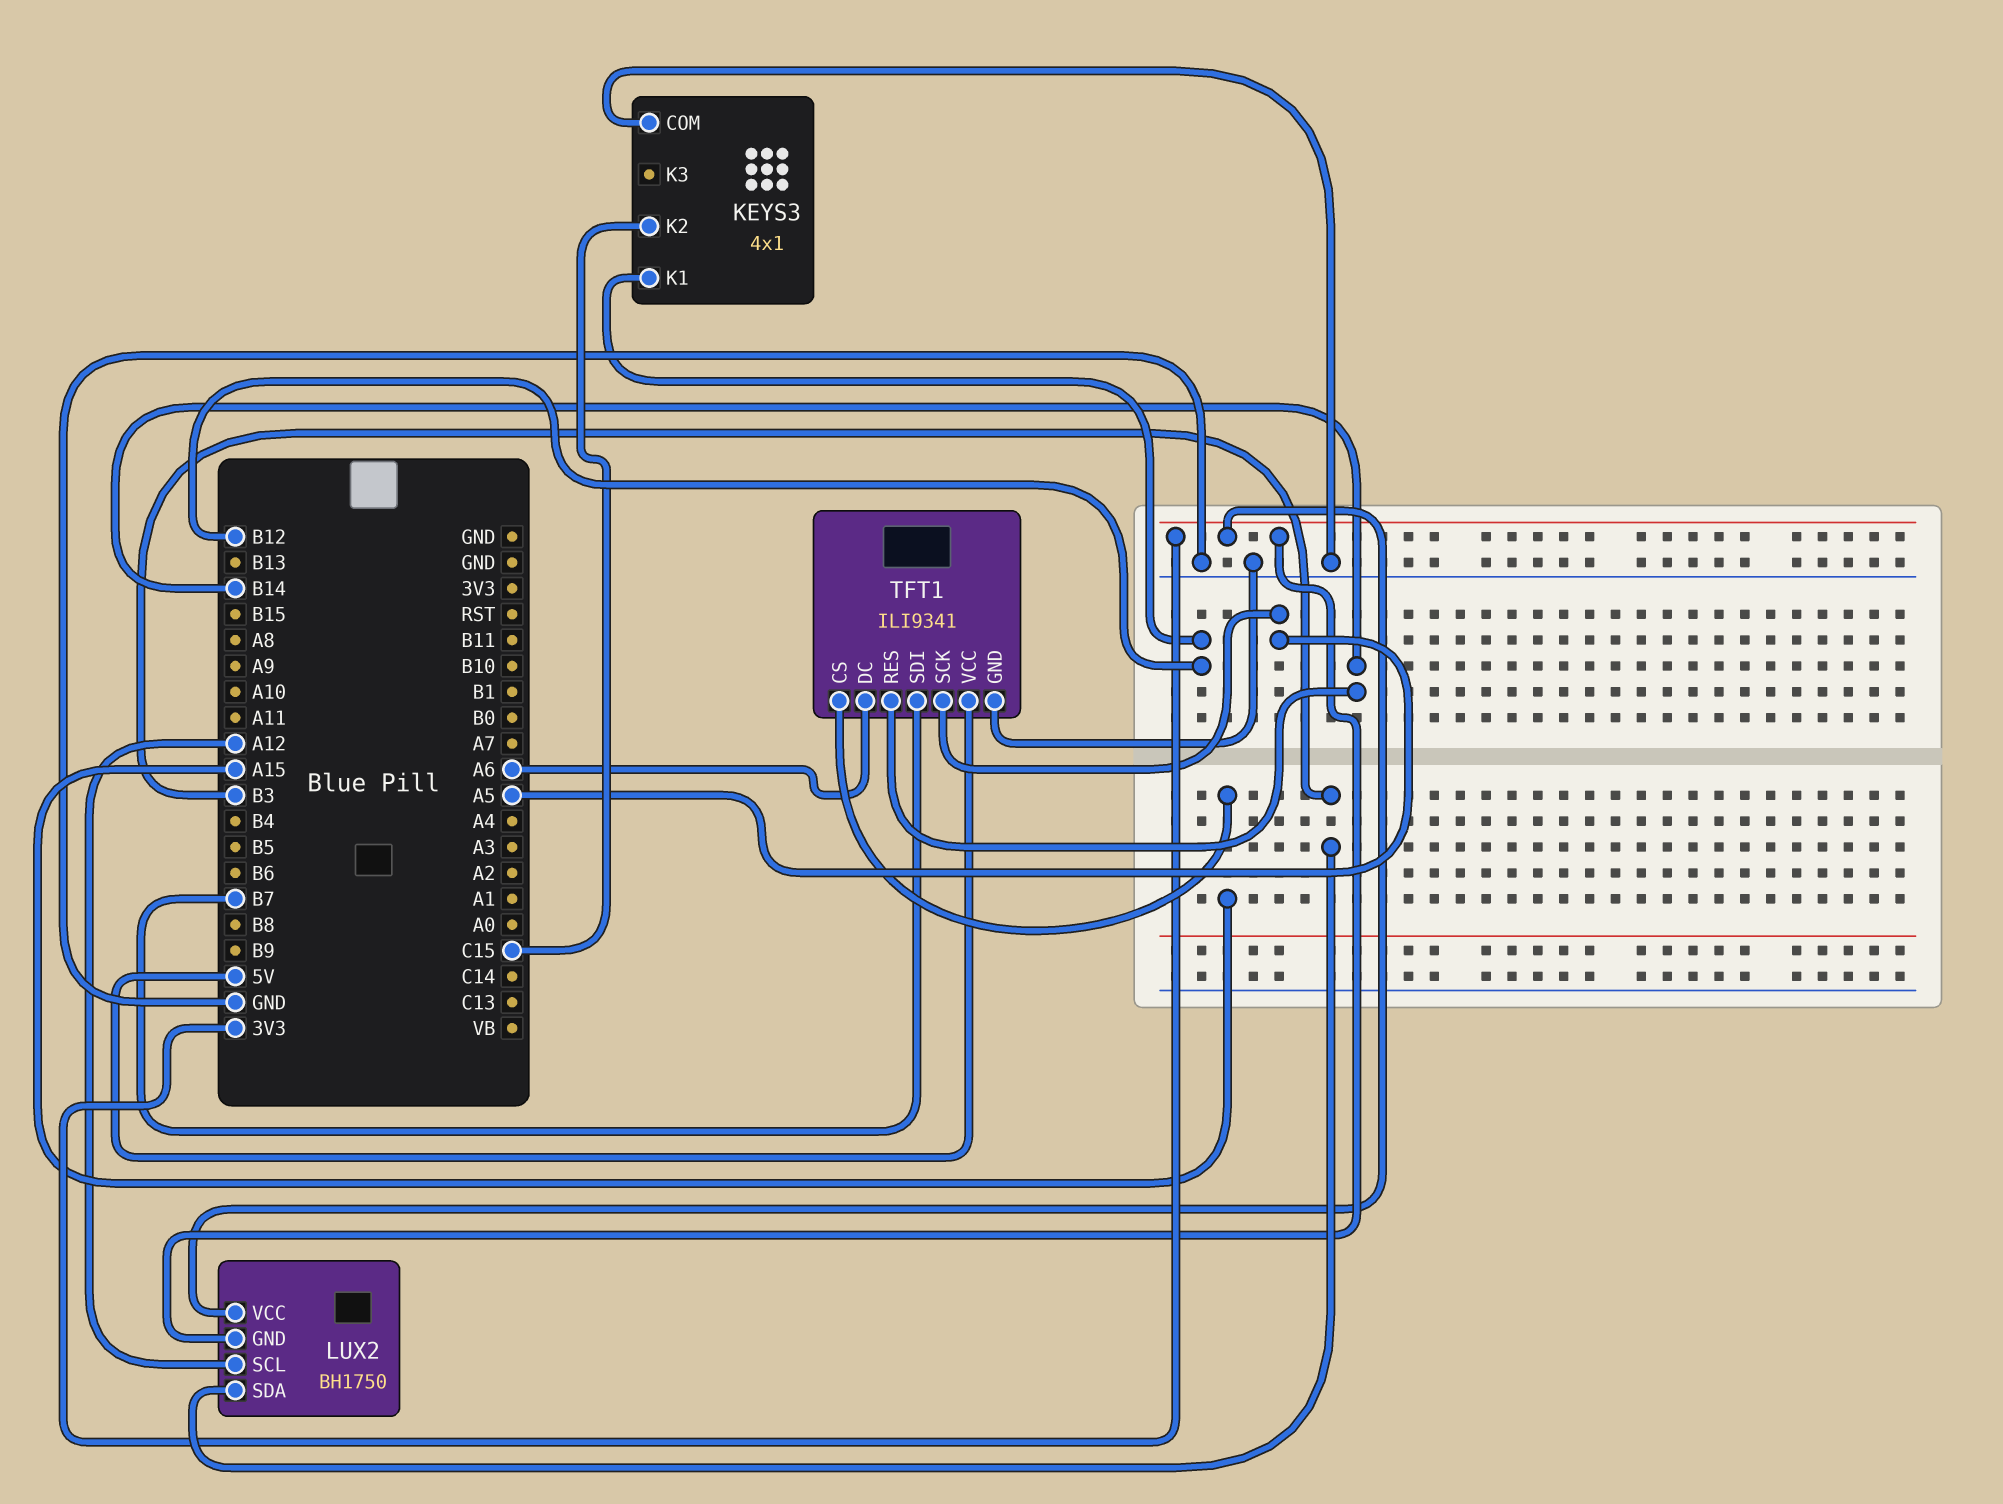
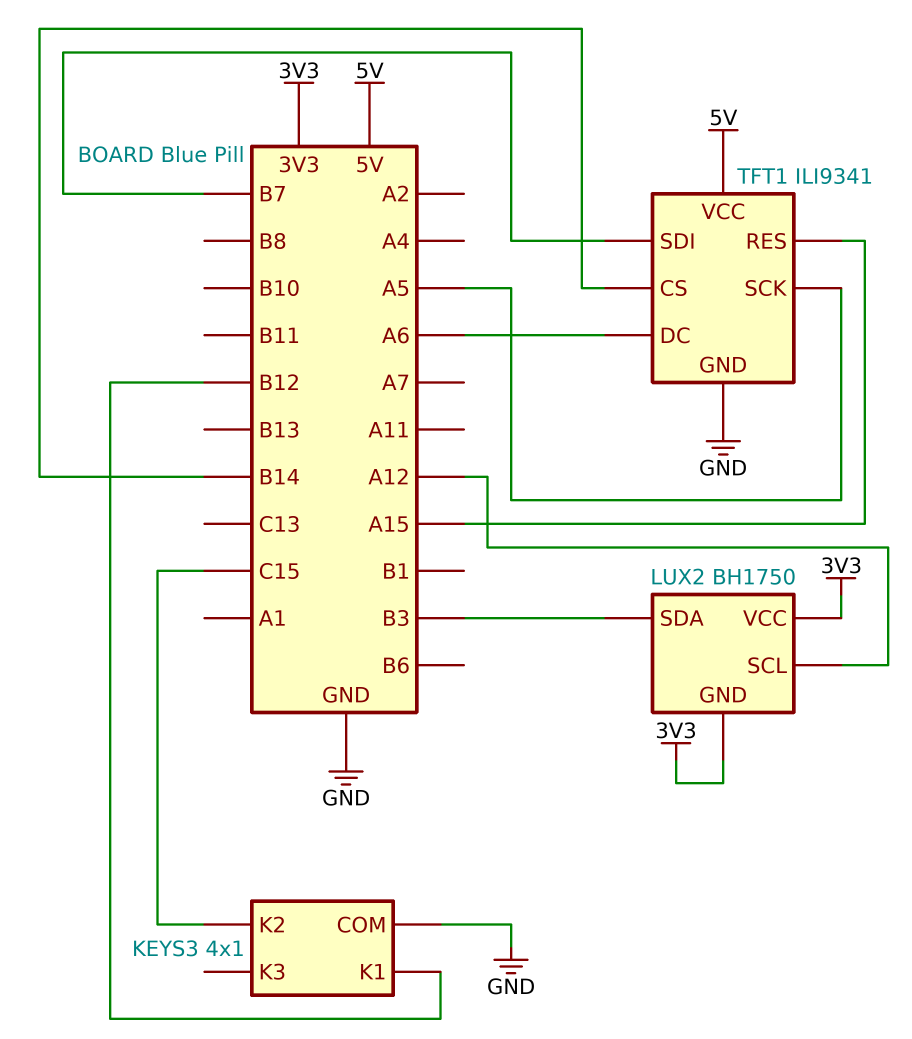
TFT1 pin CS: A15 -> B14
TFT1 pin RES: B14 -> A15

